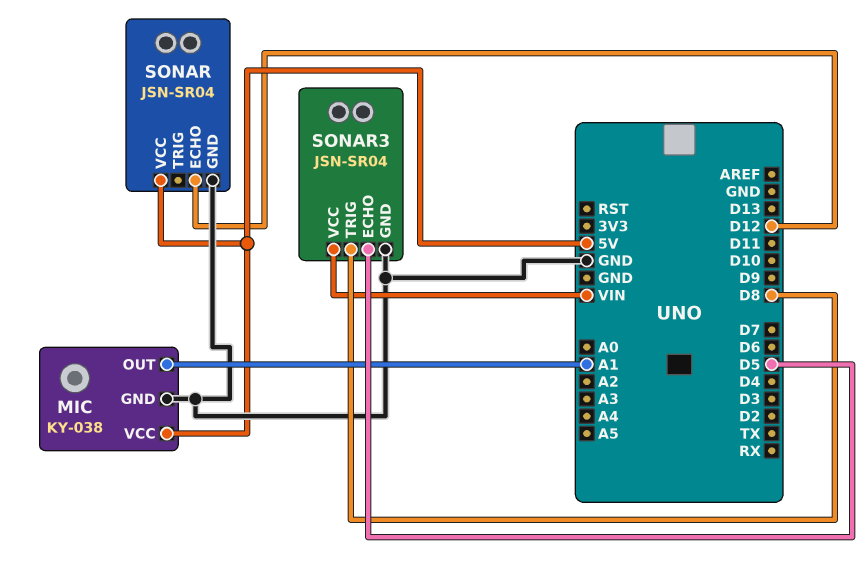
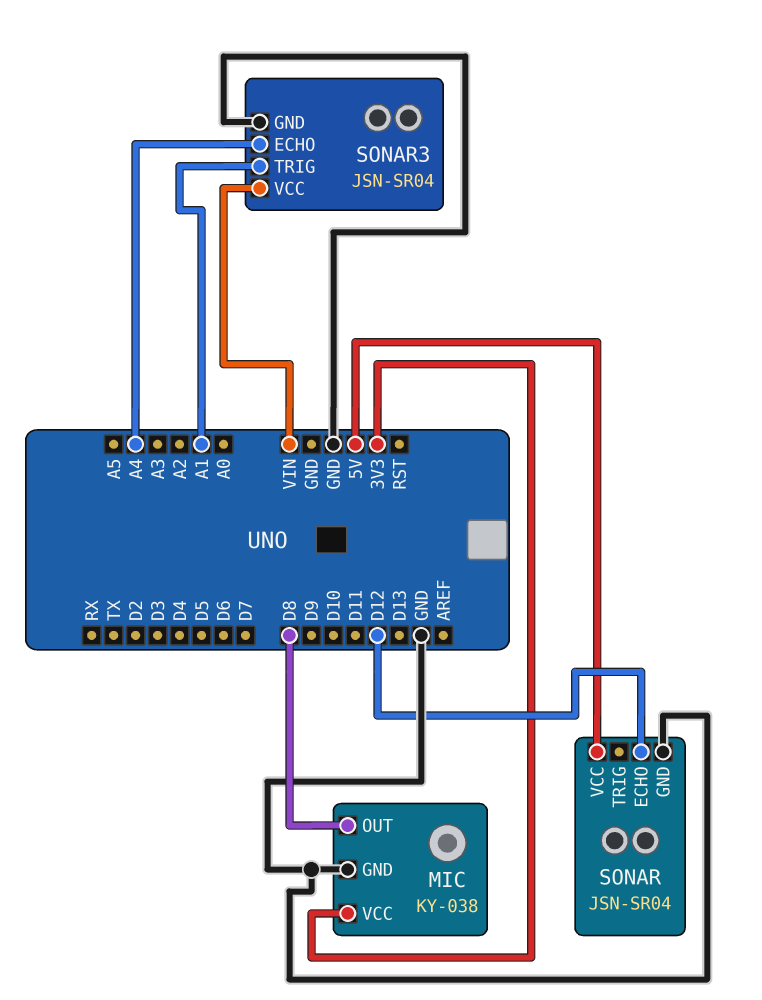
MIC pin OUT: A1 -> D8
MIC pin VCC: 5V -> 3V3
SONAR3 pin ECHO: D5 -> A4
SONAR3 pin TRIG: D8 -> A1

